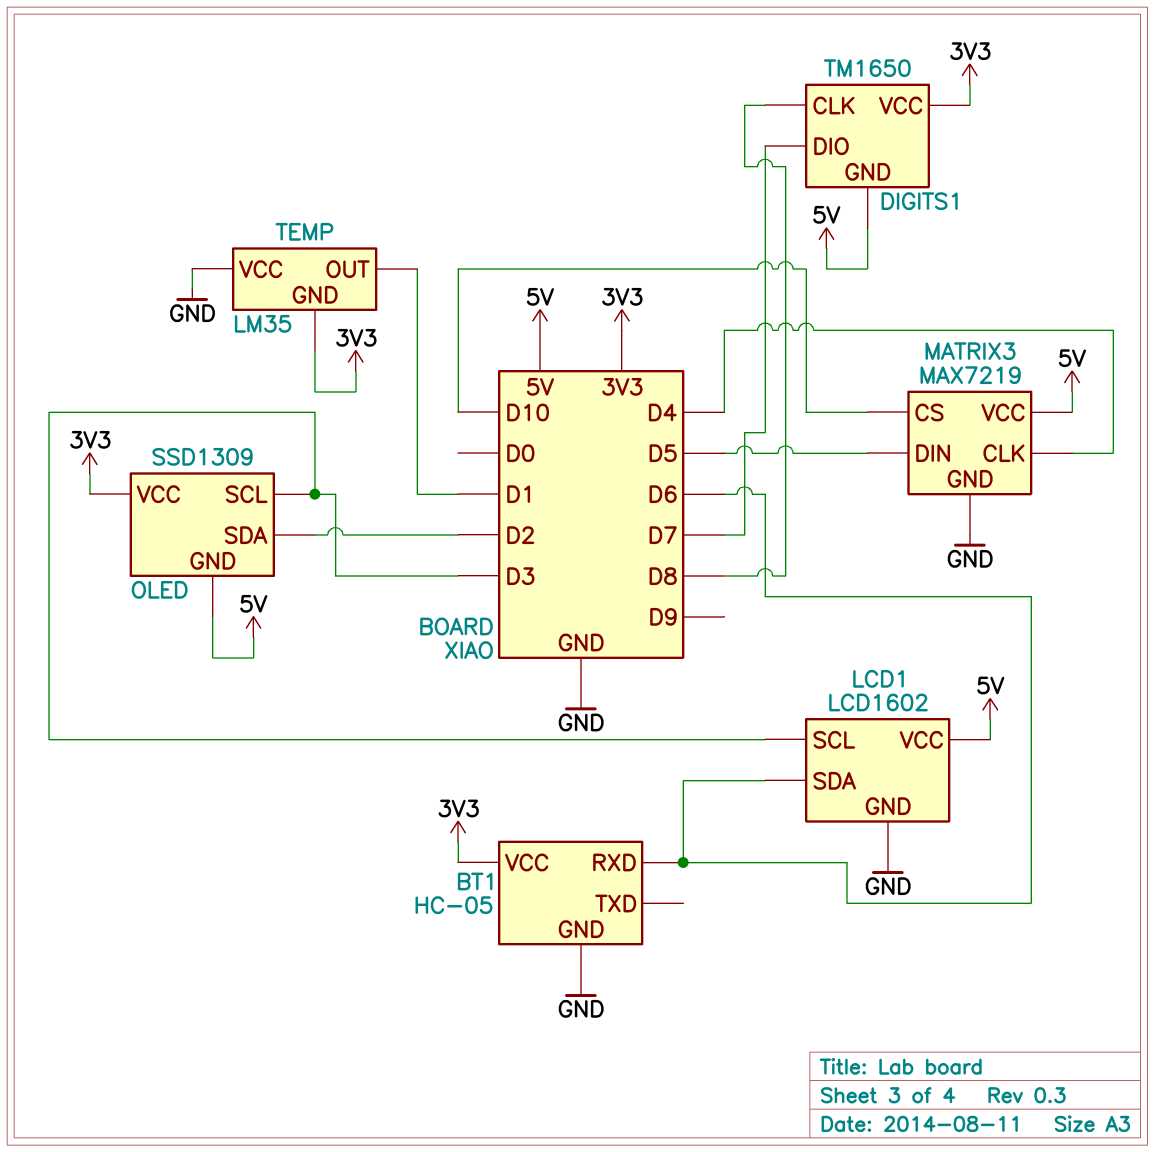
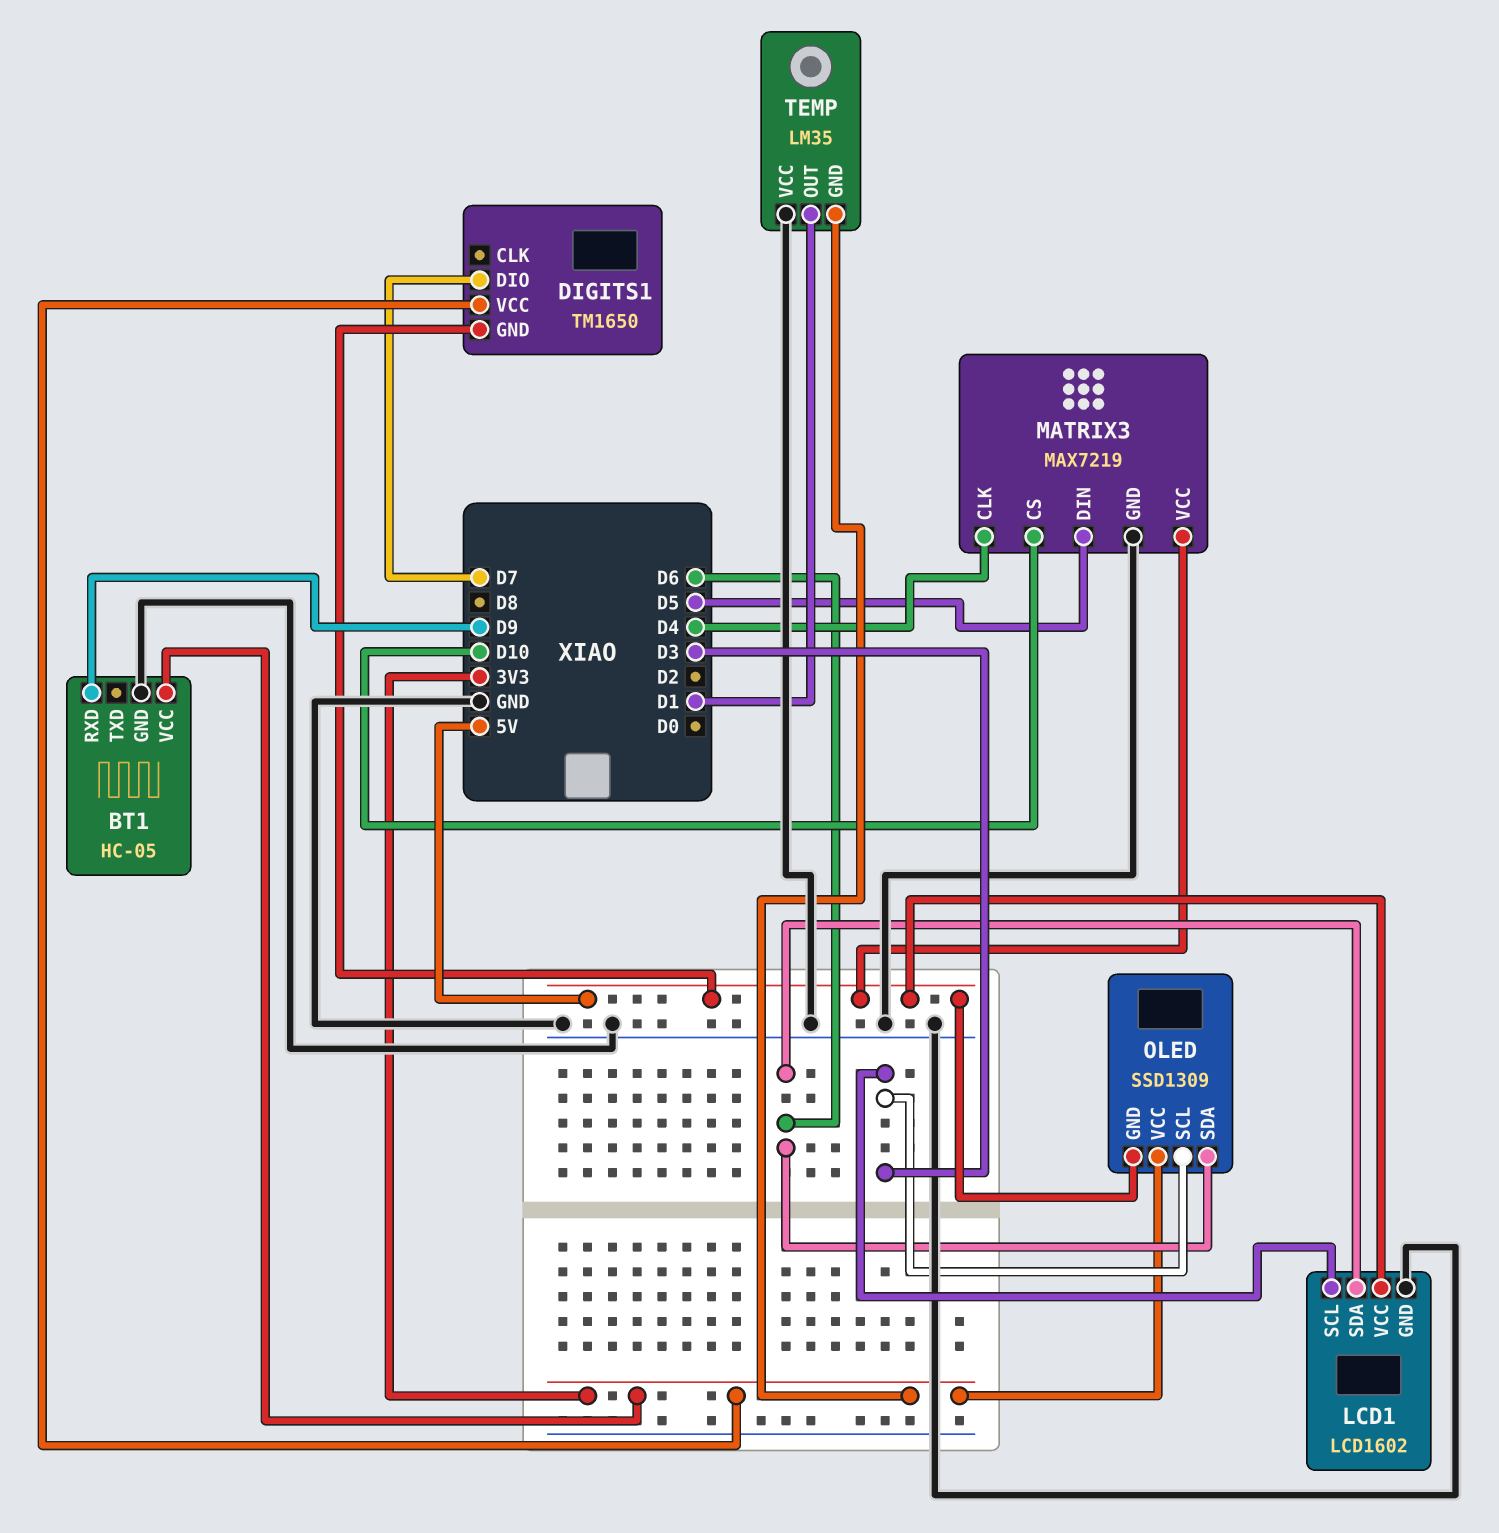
BT1 pin RXD: D6 -> D9
DIGITS1 pin CLK: D8 -> none
OLED pin SDA: D2 -> D6

